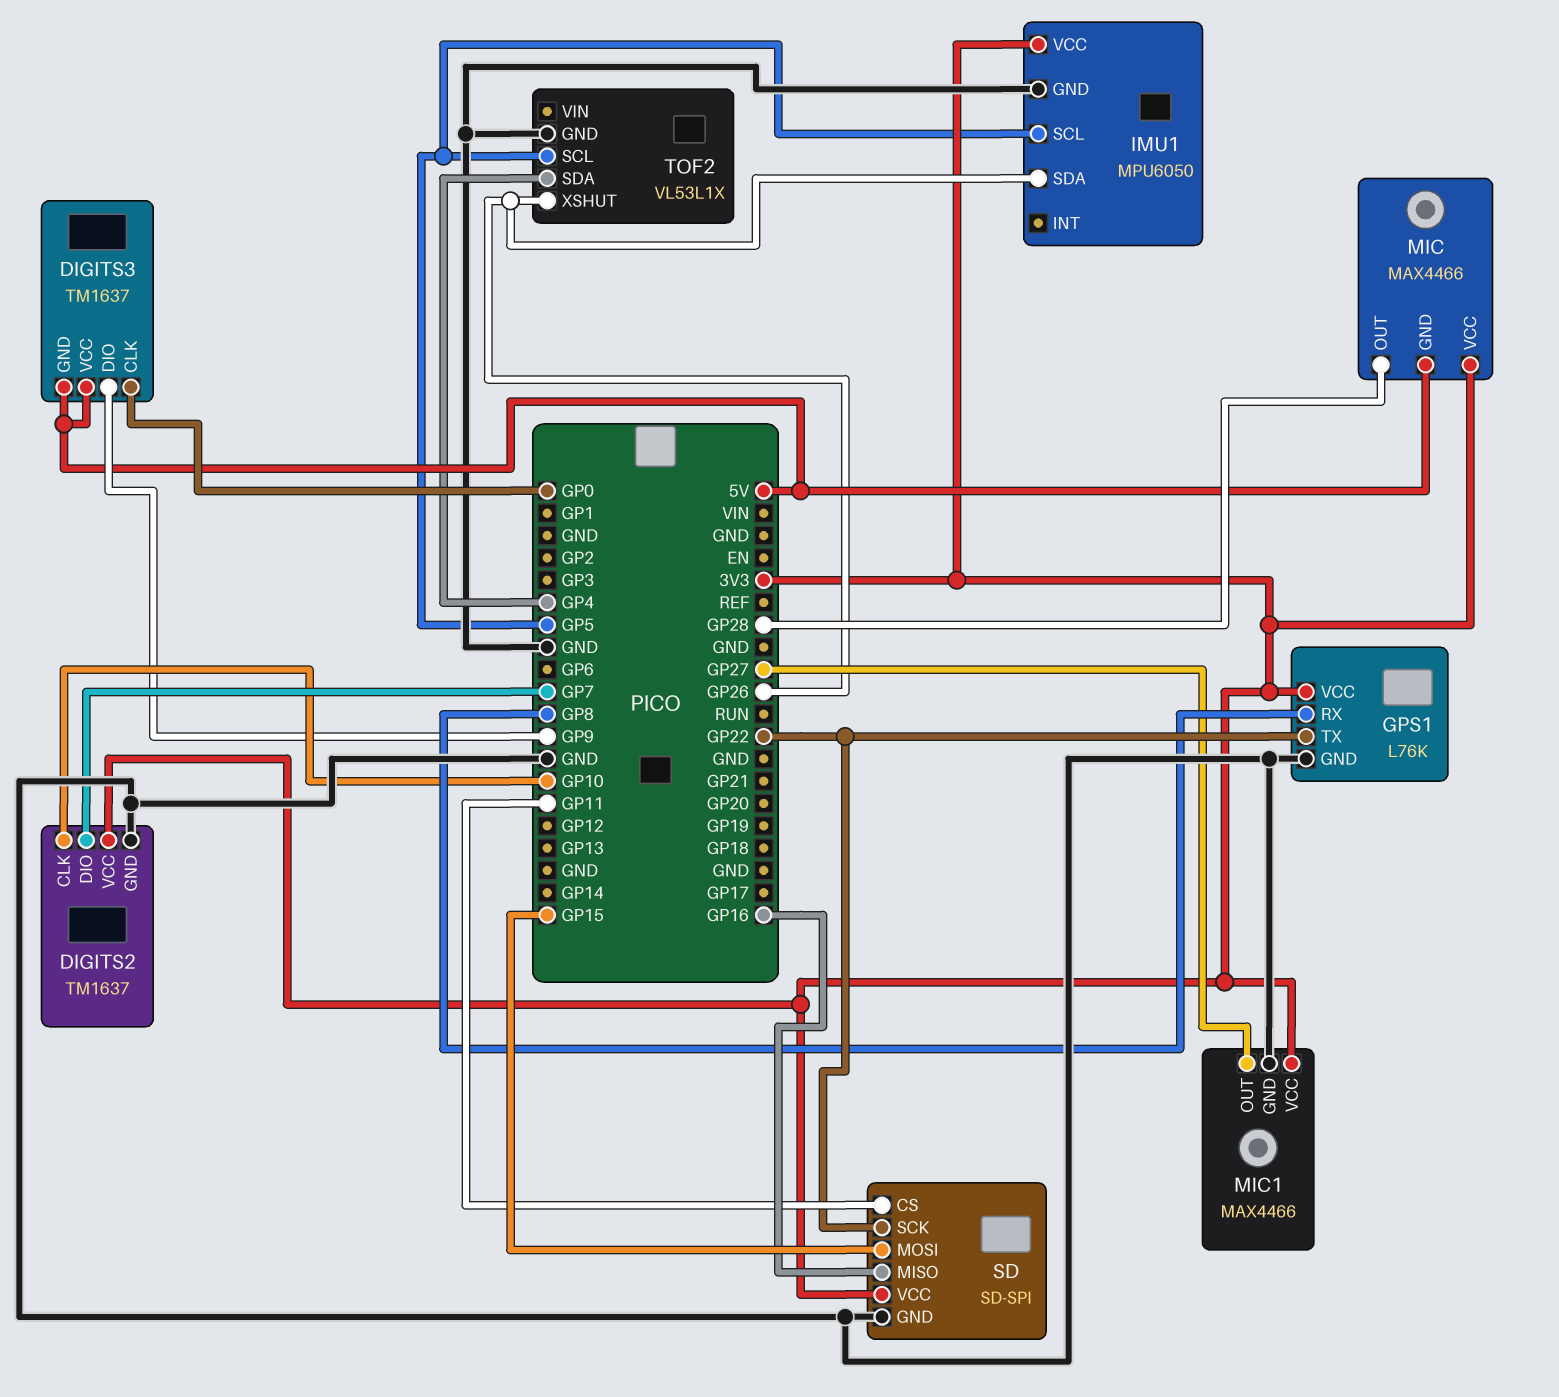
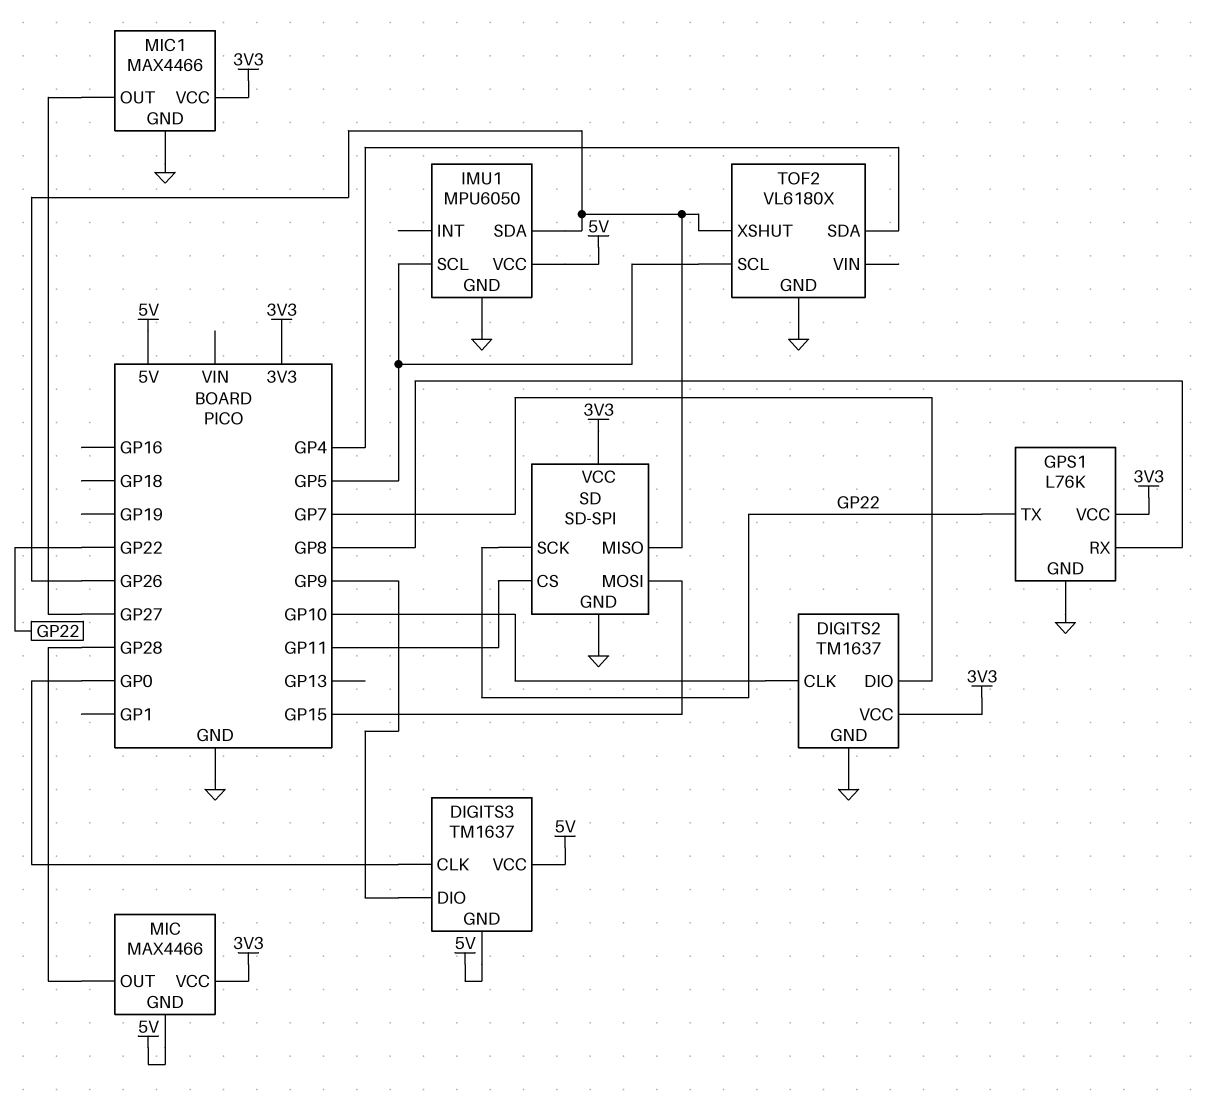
IMU1 pin VCC: 3V3 -> 5V
SD pin MISO: GP16 -> GP26
TOF2: VL53L1X -> VL6180X

